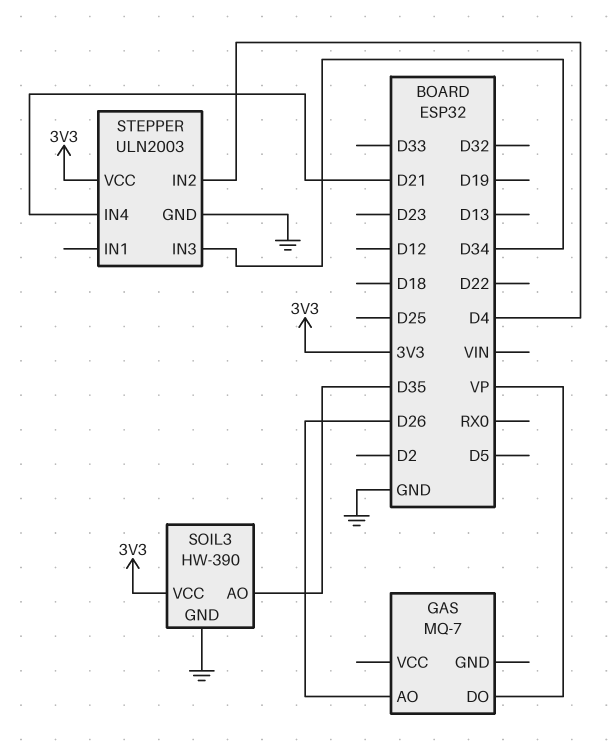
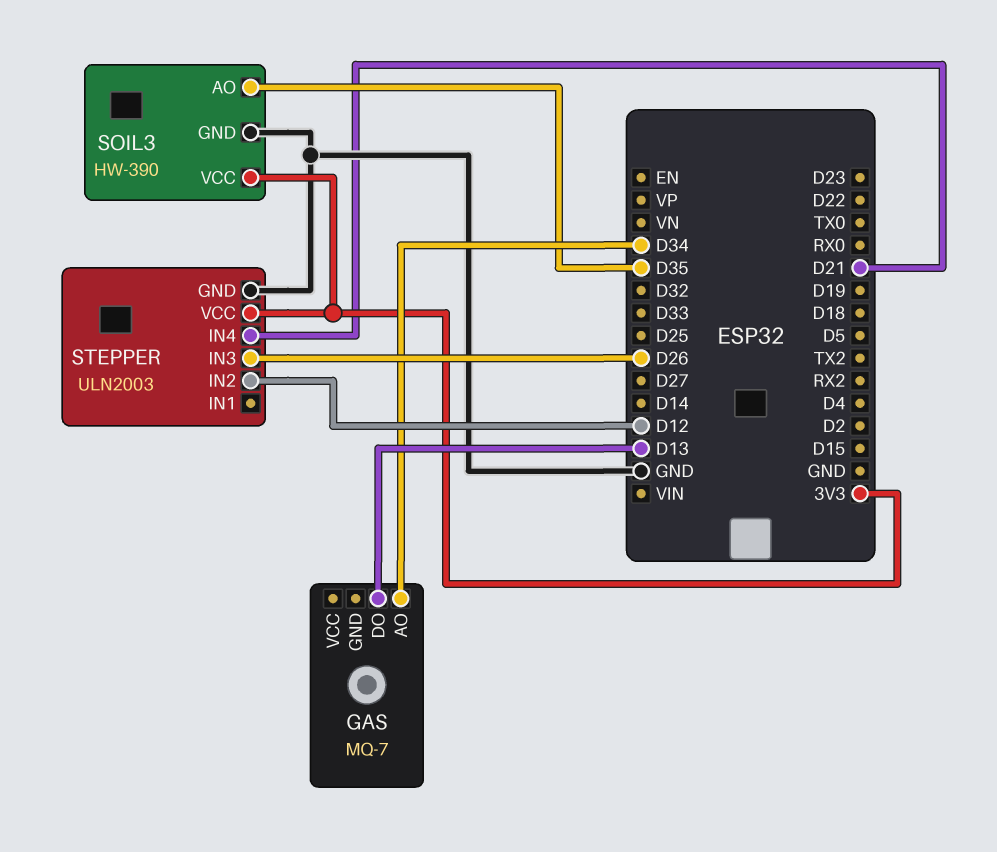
GAS pin AO: D26 -> D34
GAS pin DO: VP -> D13
STEPPER pin IN2: D4 -> D12
STEPPER pin IN3: D34 -> D26

